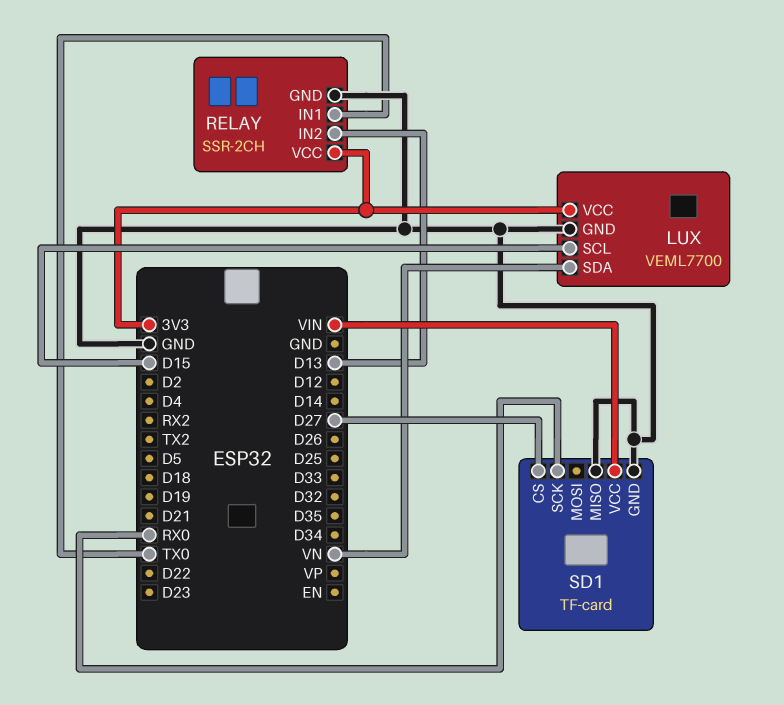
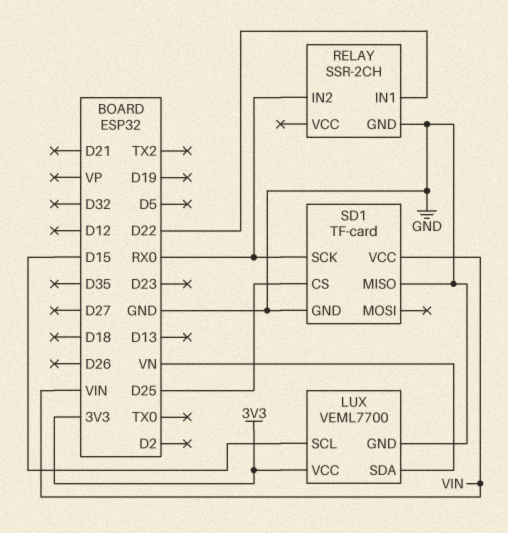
RELAY pin IN1: TX0 -> D22
RELAY pin IN2: D13 -> RX0
RELAY pin VCC: 3V3 -> none
SD1 pin CS: D27 -> D25

